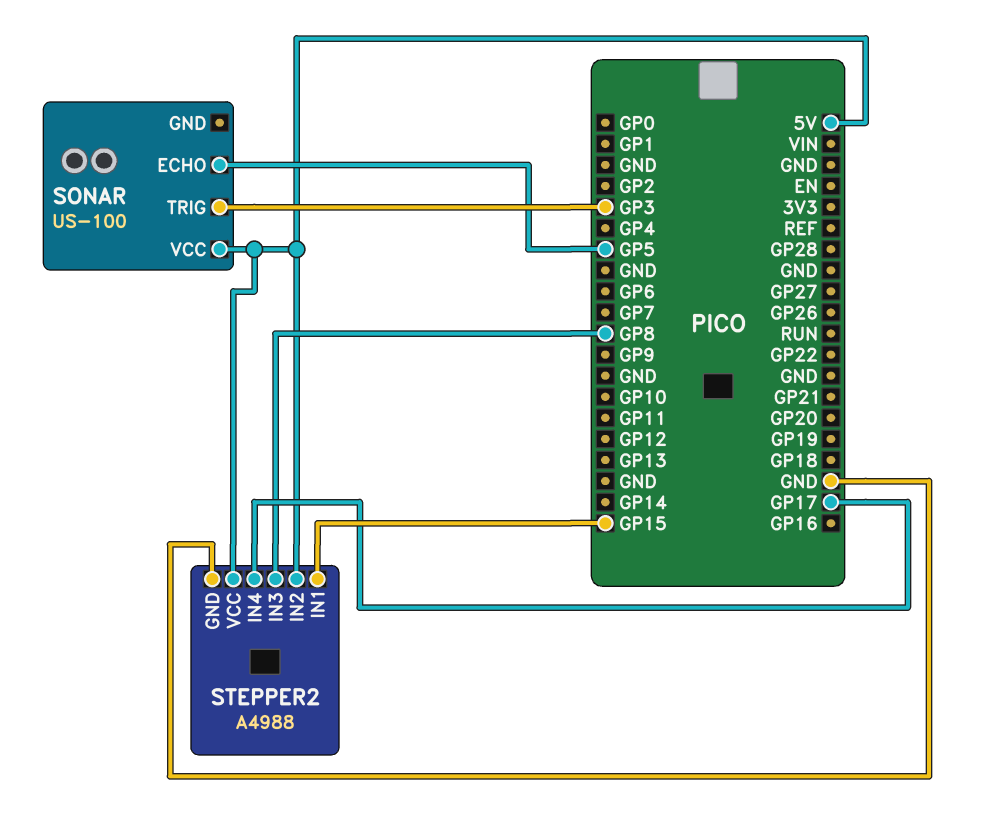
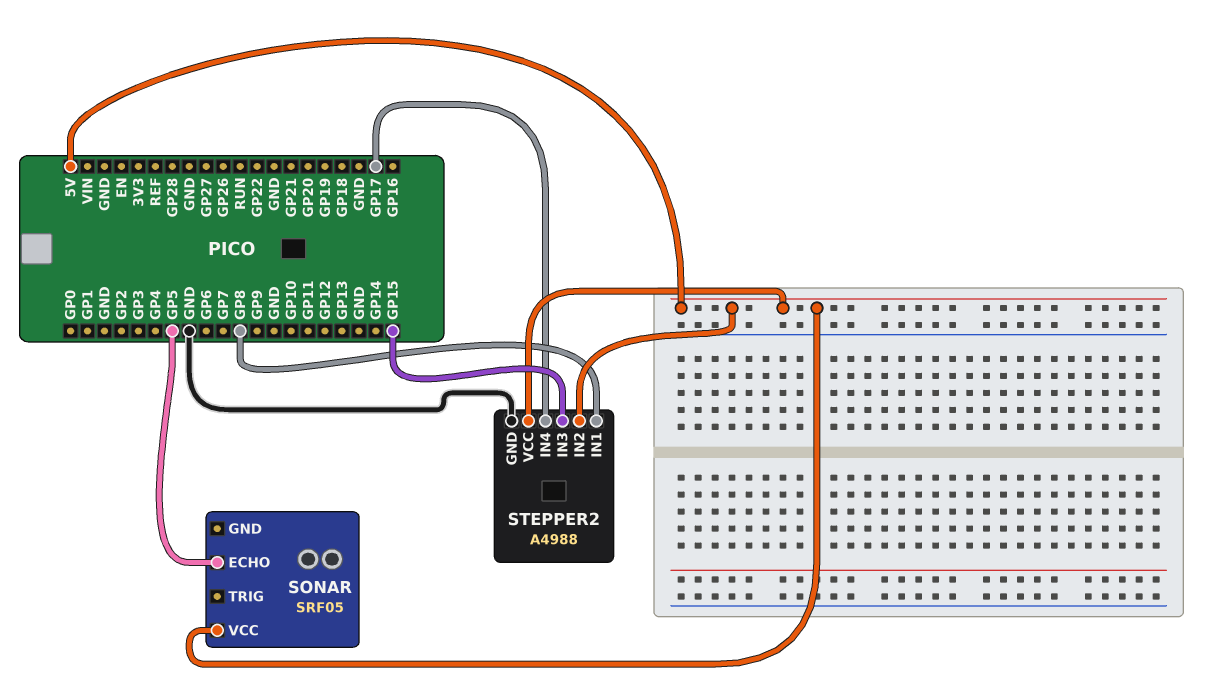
SONAR: US-100 -> SRF05
SONAR pin TRIG: GP3 -> none
STEPPER2 pin IN1: GP15 -> GP8
STEPPER2 pin IN3: GP8 -> GP15

